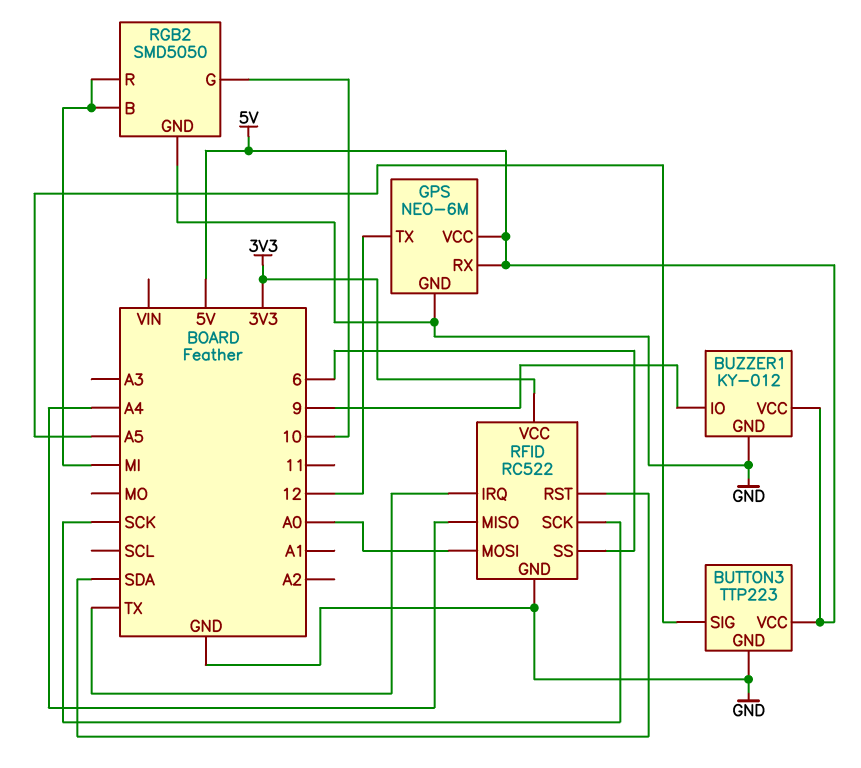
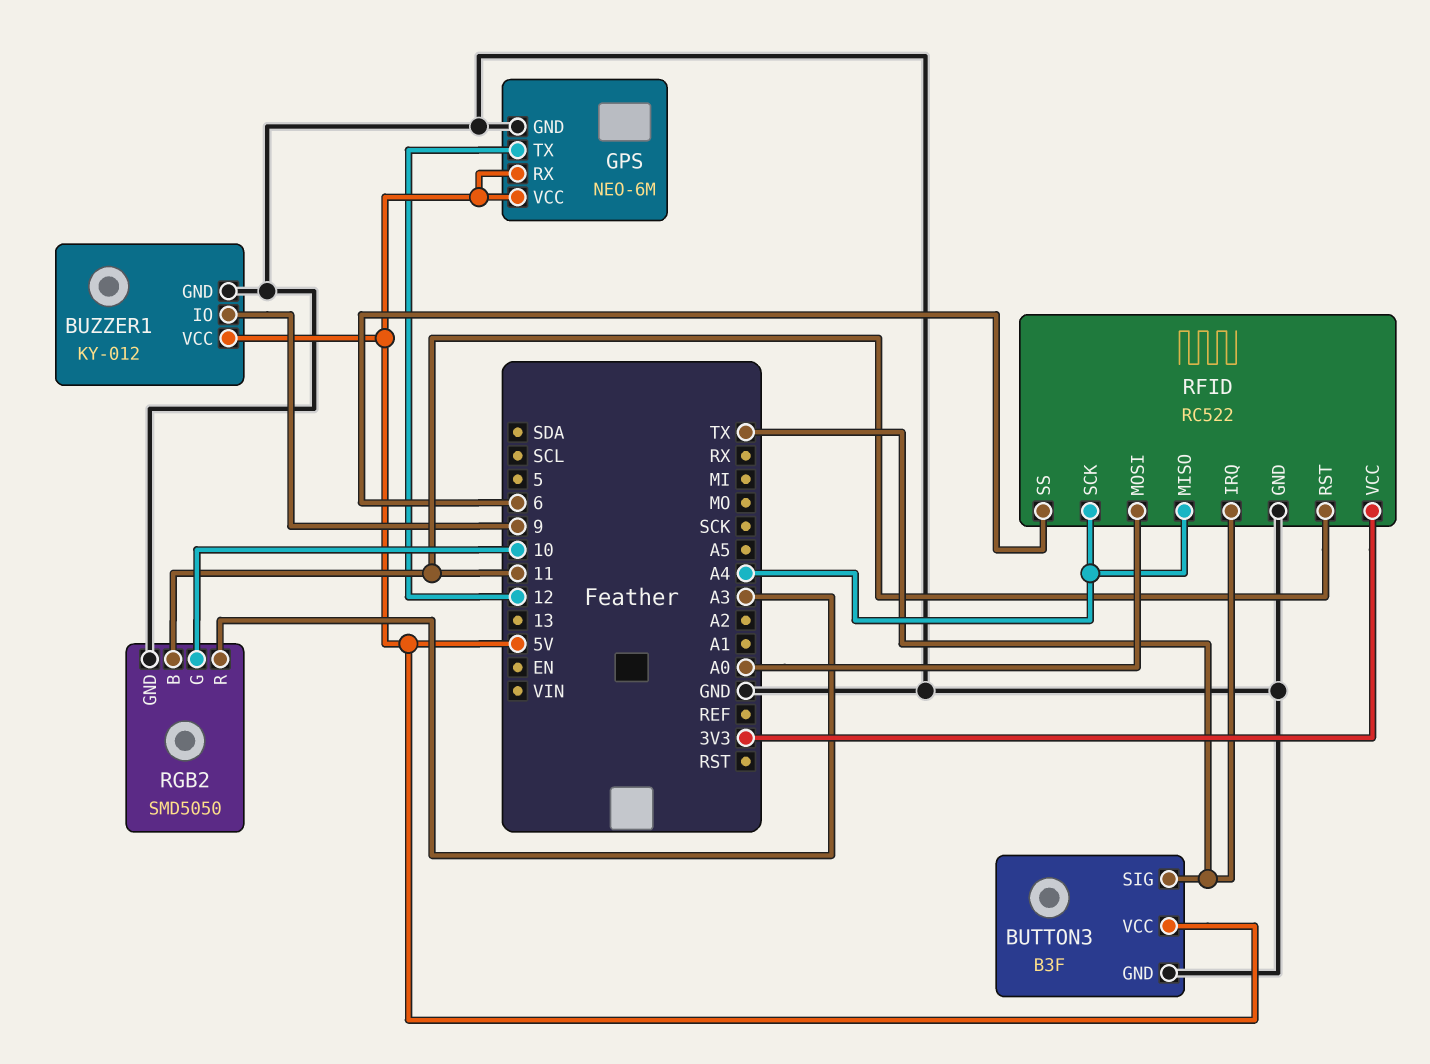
BUTTON3: TTP223 -> B3F
BUTTON3 pin SIG: A5 -> TX
RFID pin RST: SDA -> 11
RFID pin SCK: SCK -> A4
RGB2 pin B: MI -> 11
RGB2 pin R: MI -> A3

